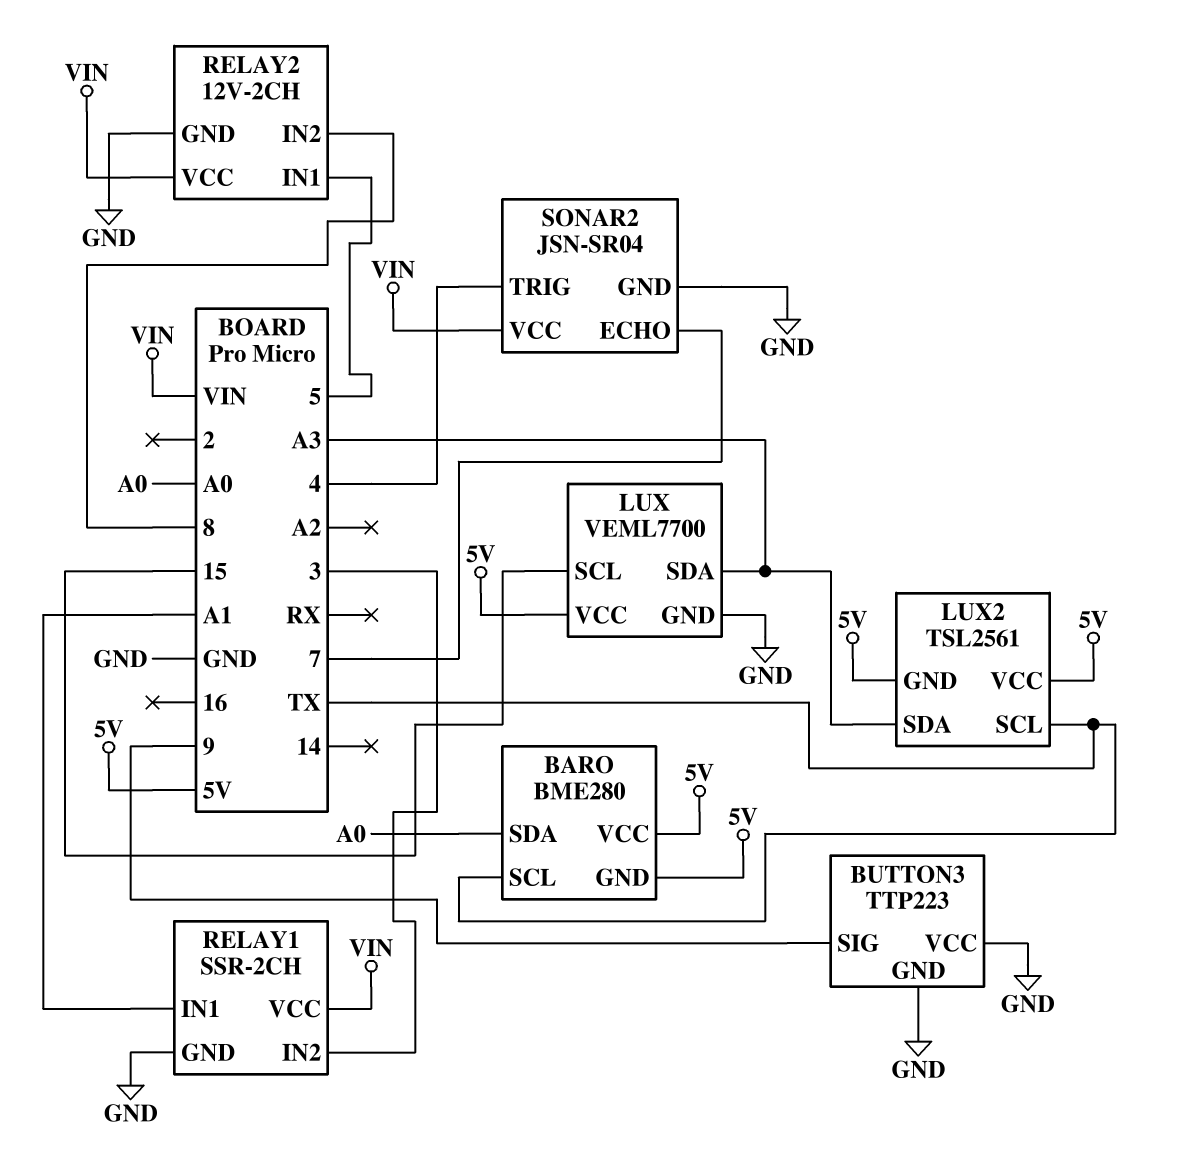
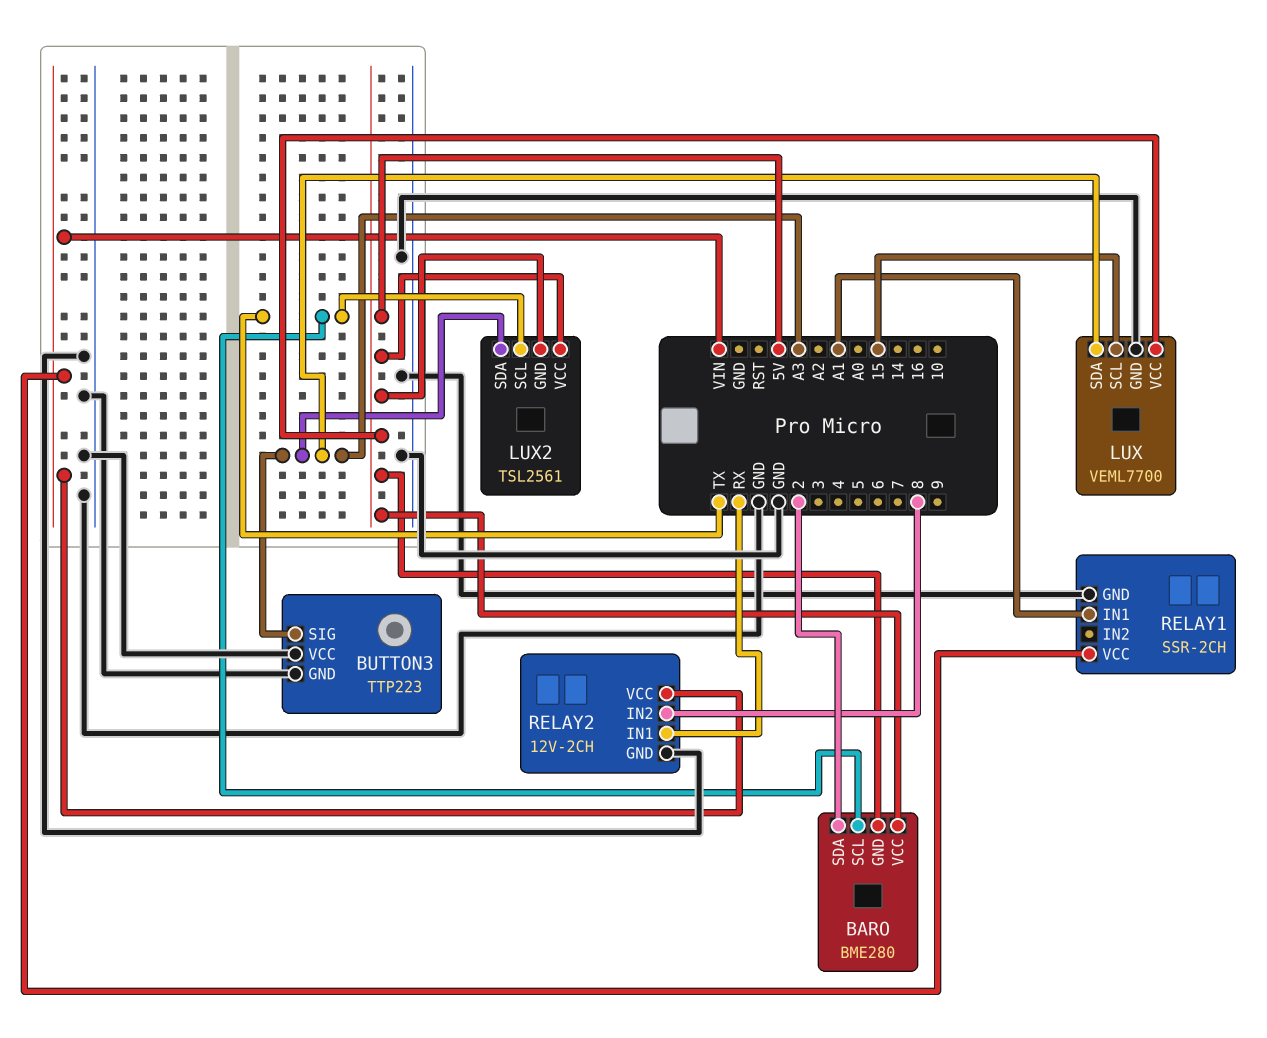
BARO pin SDA: A0 -> 2
BUTTON3 pin SIG: 9 -> A3
RELAY1 pin IN2: 3 -> none
RELAY2 pin IN1: 5 -> RX
SONAR2: JSN-SR04 -> none
SONAR2 pin ECHO: 7 -> none
SONAR2 pin GND: GND -> none
SONAR2 pin TRIG: 4 -> none
SONAR2 pin VCC: VIN -> none

